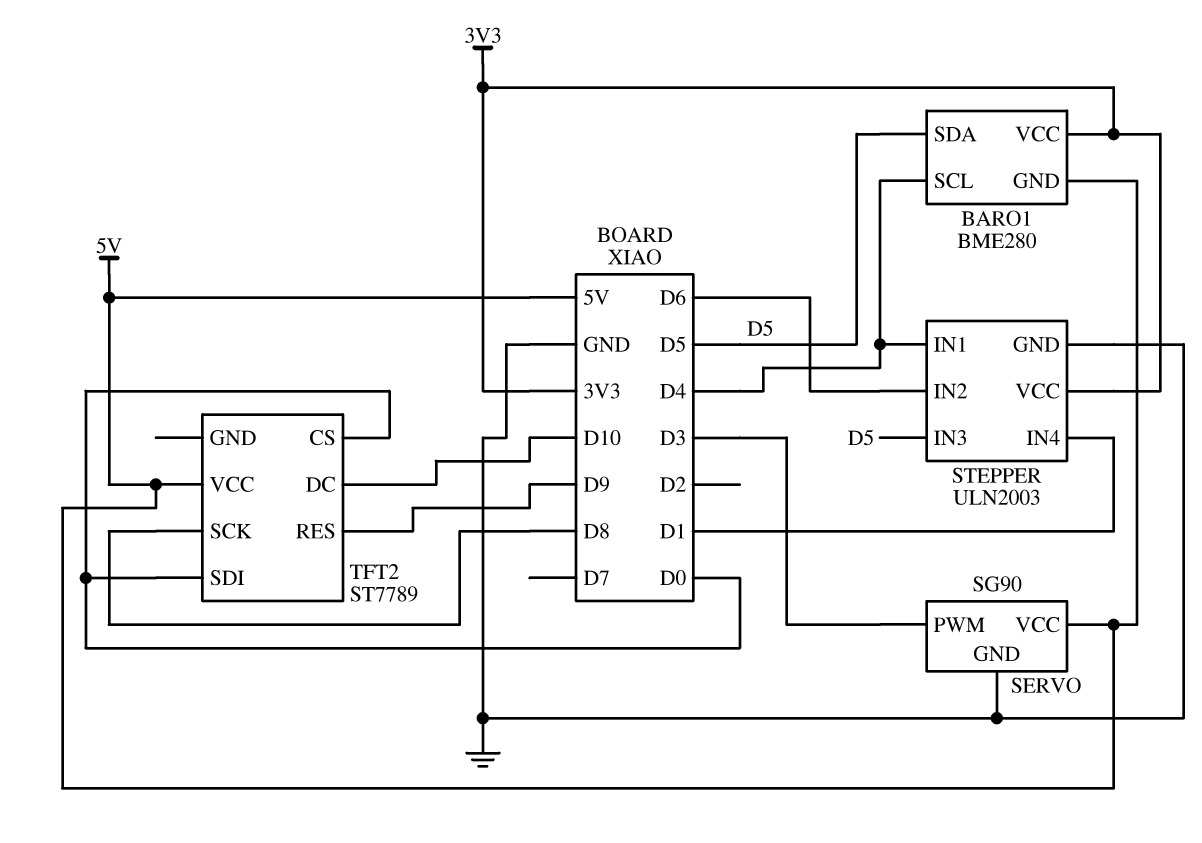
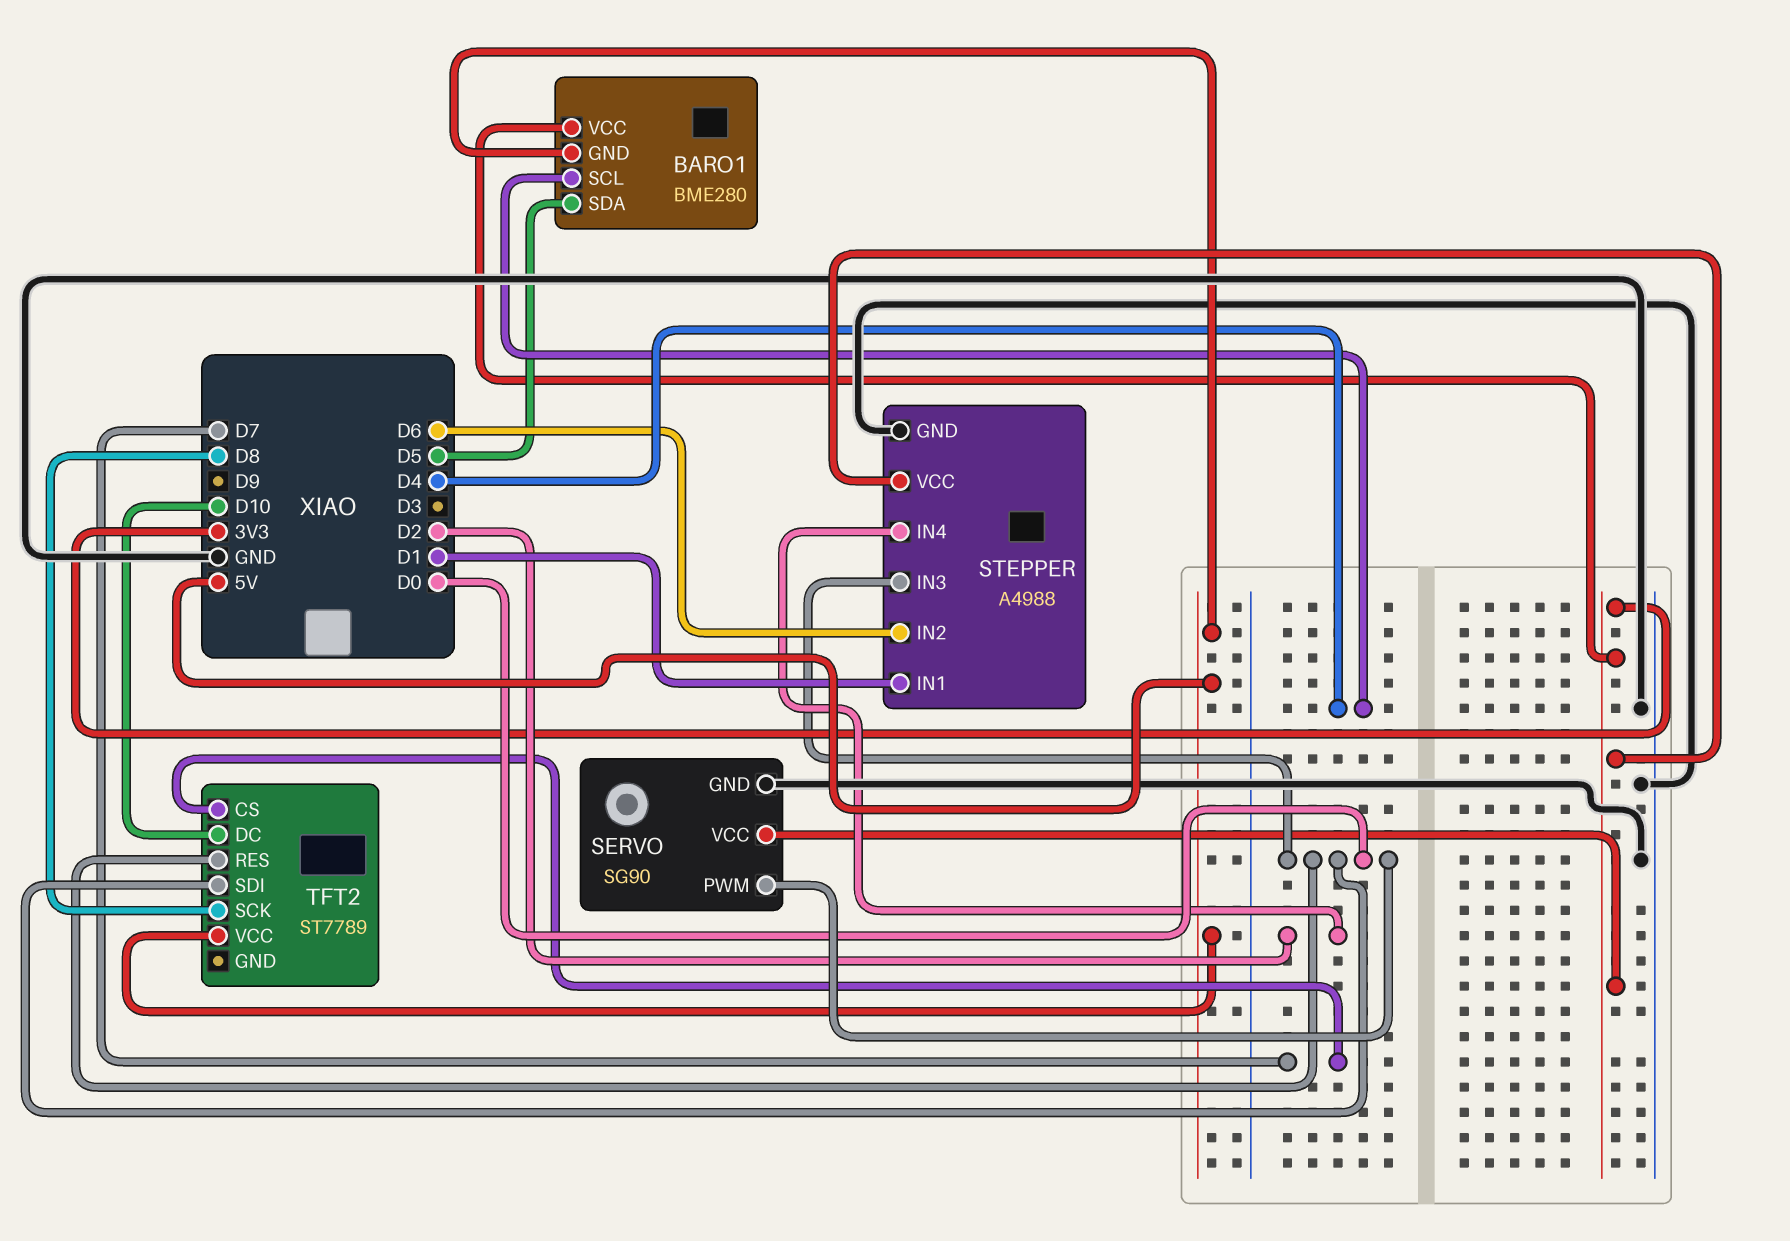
SERVO pin PWM: D3 -> D0
SERVO pin VCC: 5V -> 3V3
STEPPER: ULN2003 -> A4988
STEPPER pin IN1: D4 -> D1
STEPPER pin IN3: D5 -> D0
STEPPER pin IN4: D1 -> D2
TFT2 pin CS: D0 -> D7
TFT2 pin RES: D9 -> D0

